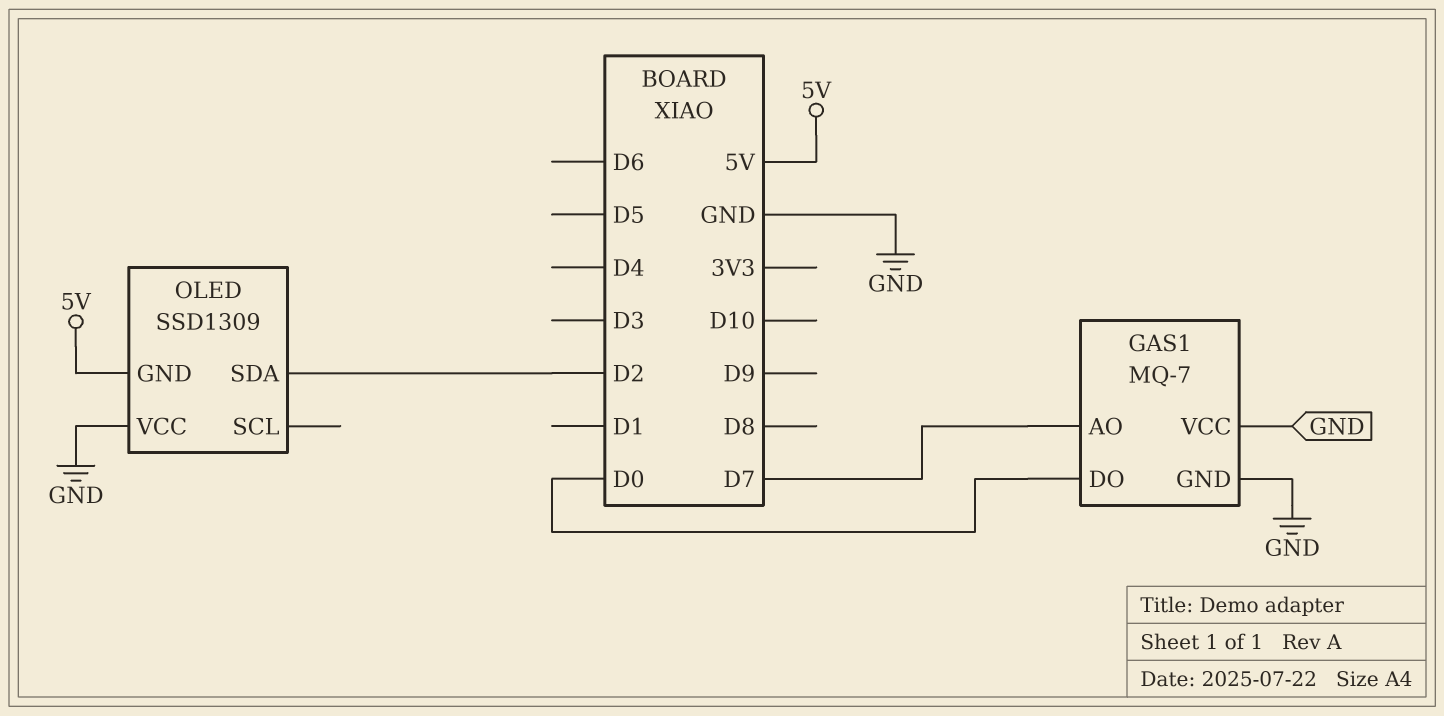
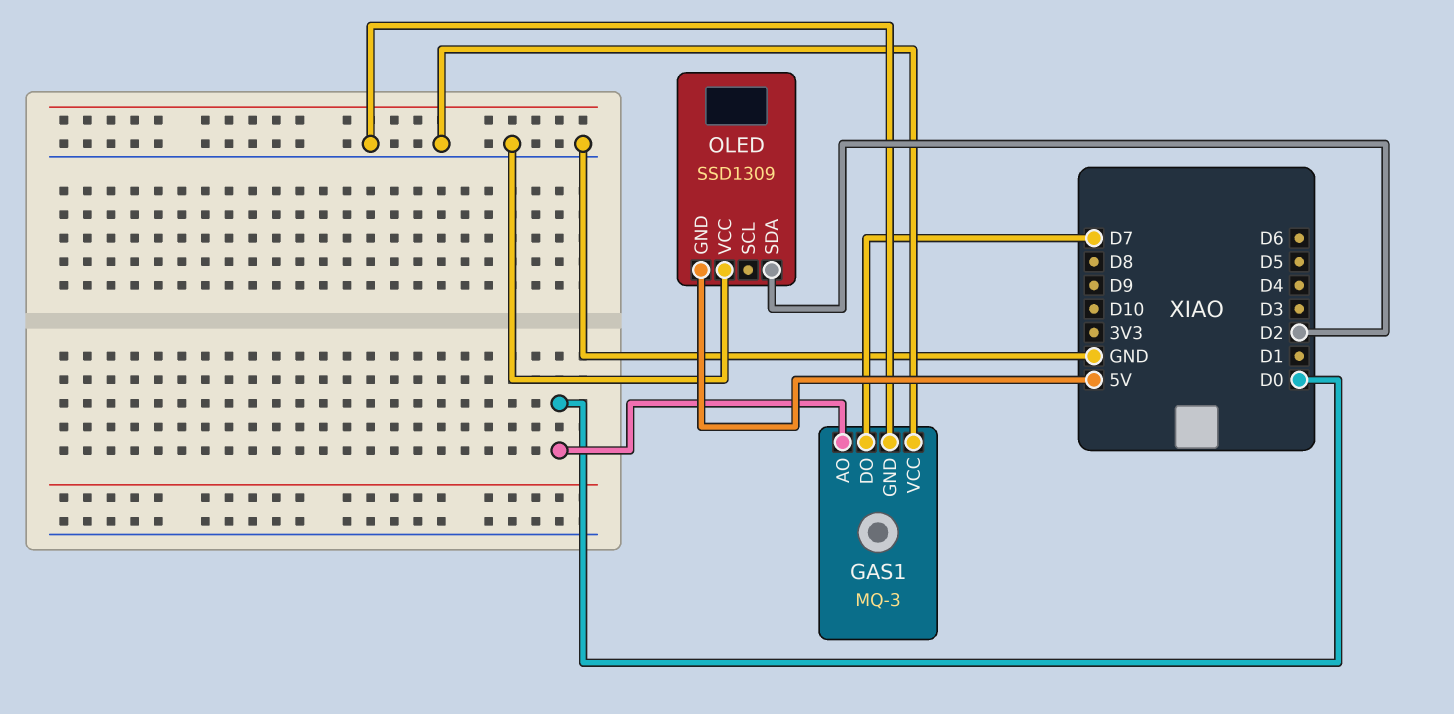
GAS1: MQ-7 -> MQ-3
GAS1 pin AO: D7 -> D0
GAS1 pin DO: D0 -> D7

